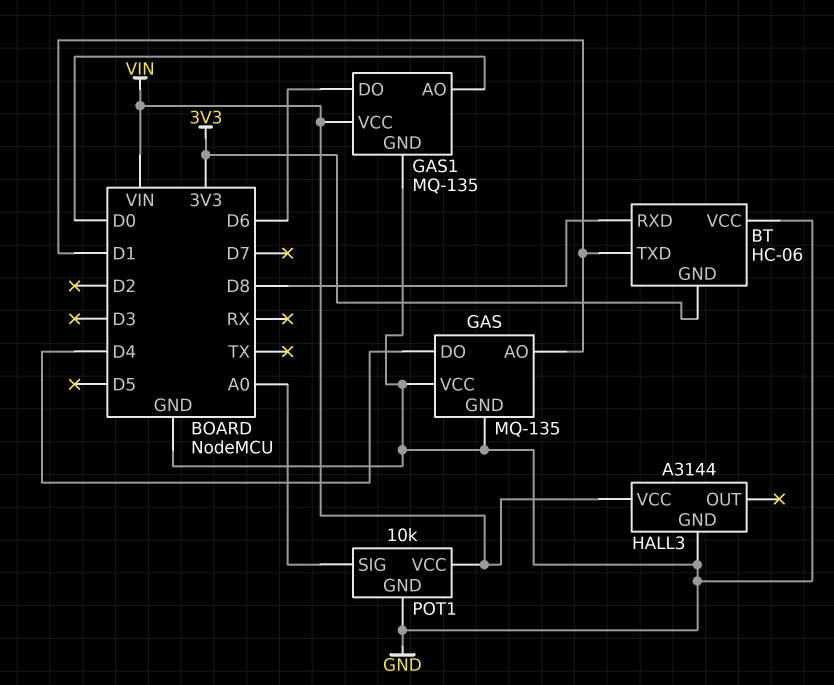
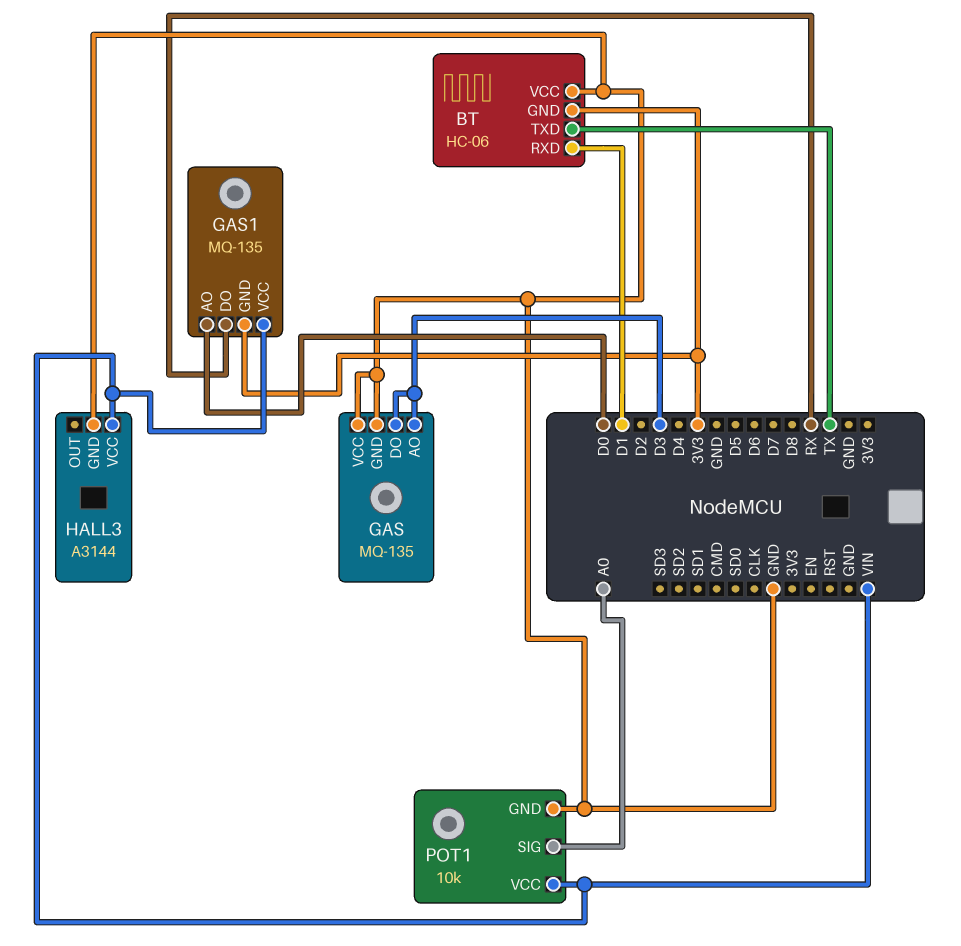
BT pin RXD: D8 -> D1
BT pin TXD: D1 -> TX
GAS pin AO: D1 -> D3
GAS pin DO: D4 -> D3
GAS1 pin DO: D6 -> RX
GAS1 pin GND: GND -> 3V3

